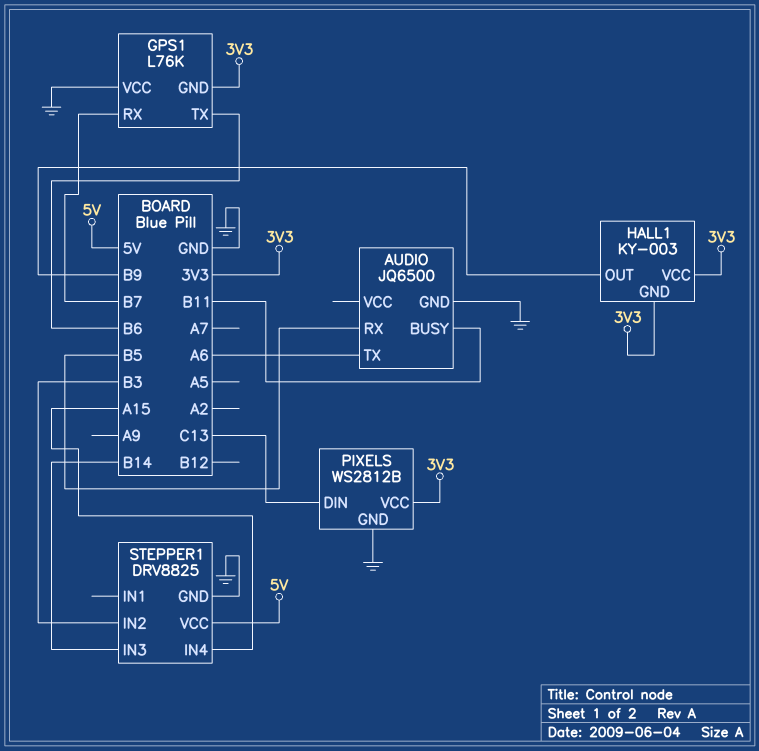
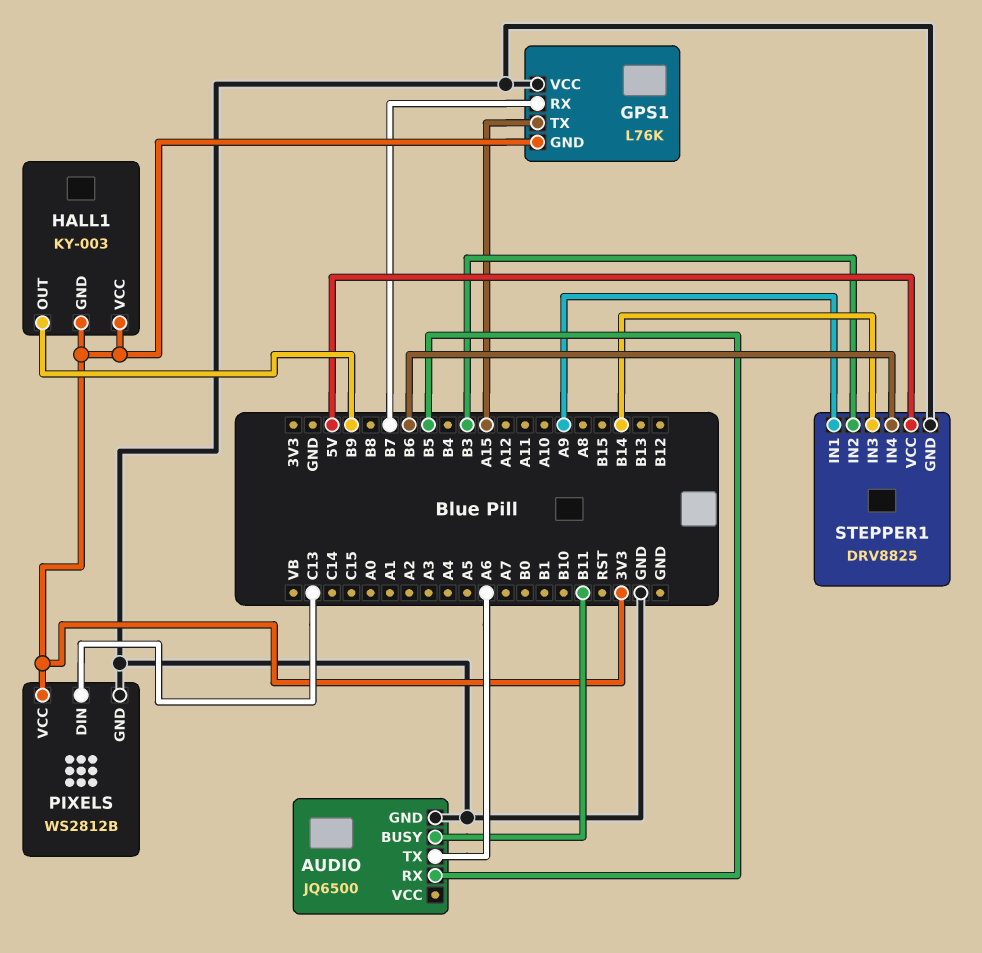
GPS1 pin TX: B6 -> A15
STEPPER1 pin IN1: none -> A9
STEPPER1 pin IN4: A15 -> B6

